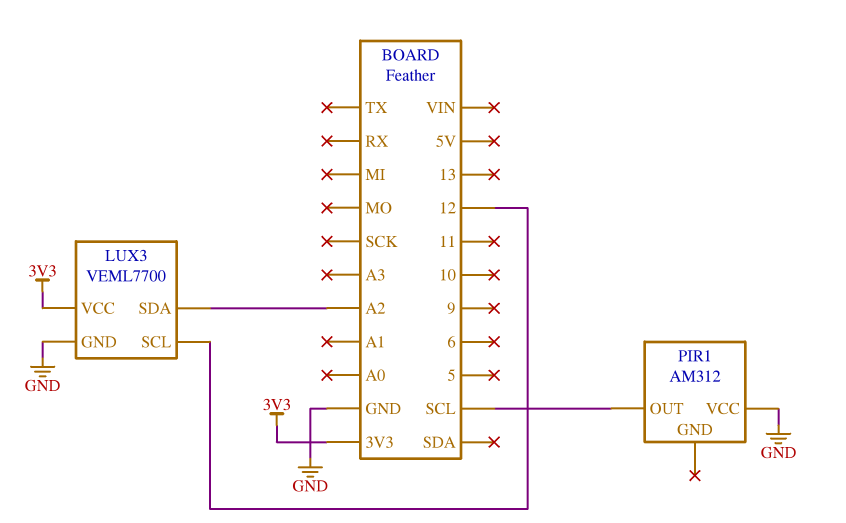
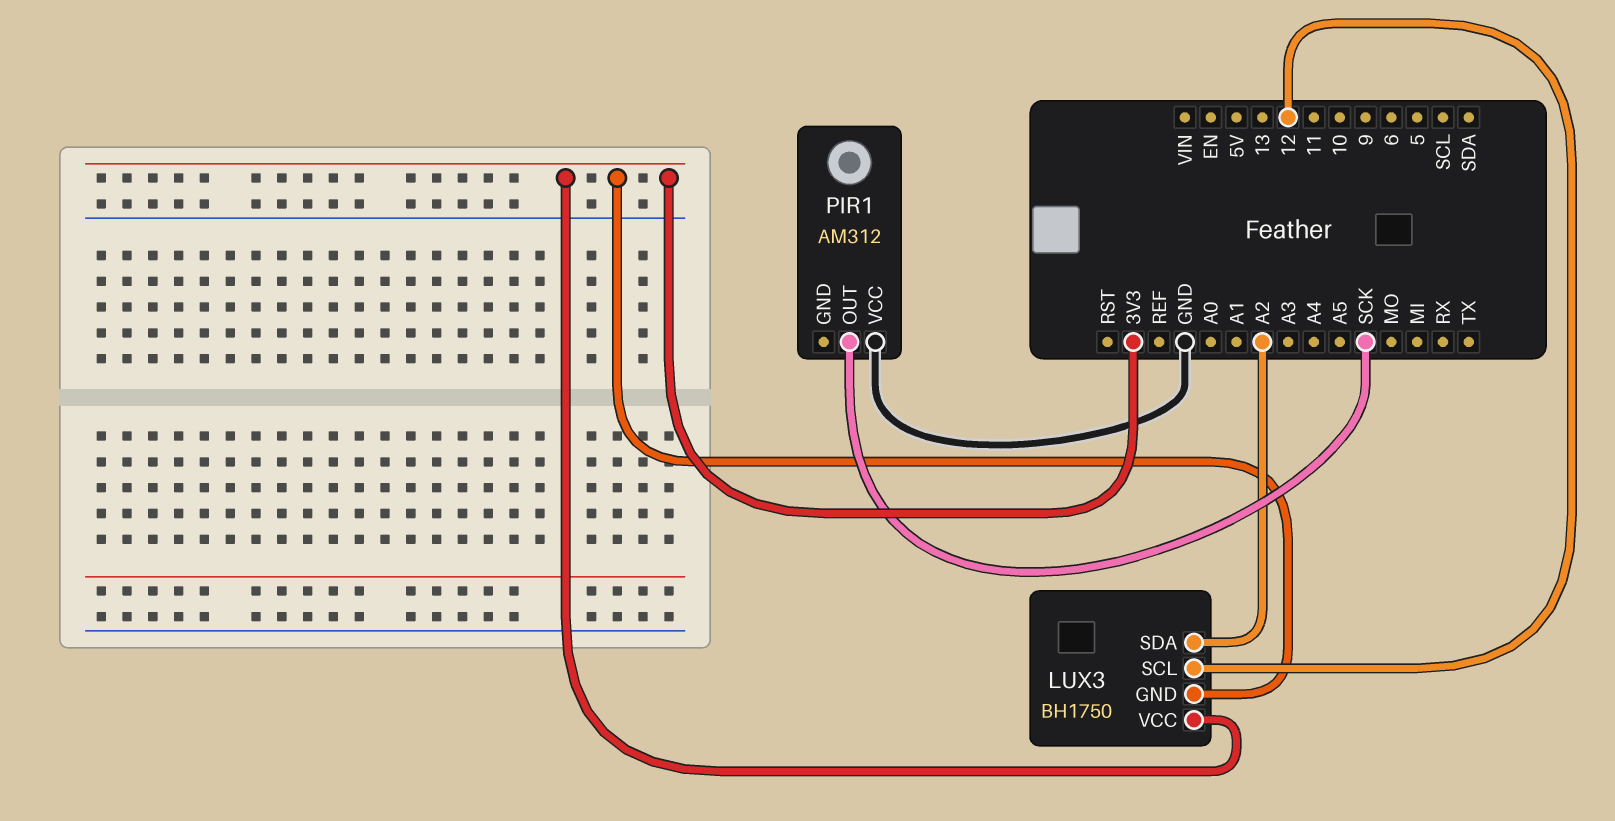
LUX3: VEML7700 -> BH1750
LUX3 pin GND: GND -> 3V3
PIR1 pin OUT: SCL -> SCK

